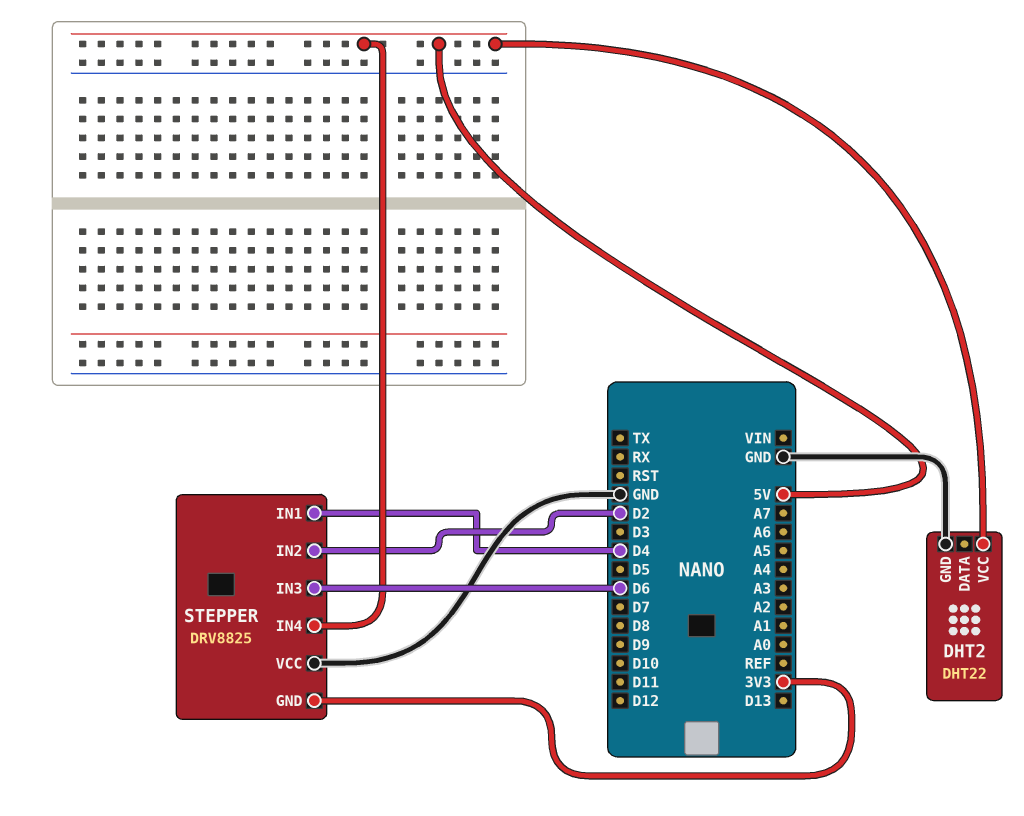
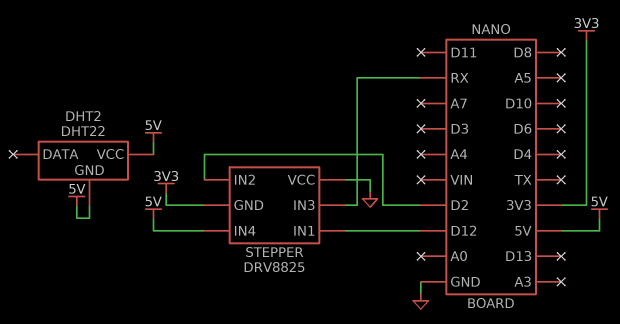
DHT2 pin GND: GND -> 5V
STEPPER pin IN1: D4 -> D12
STEPPER pin IN3: D6 -> RX

